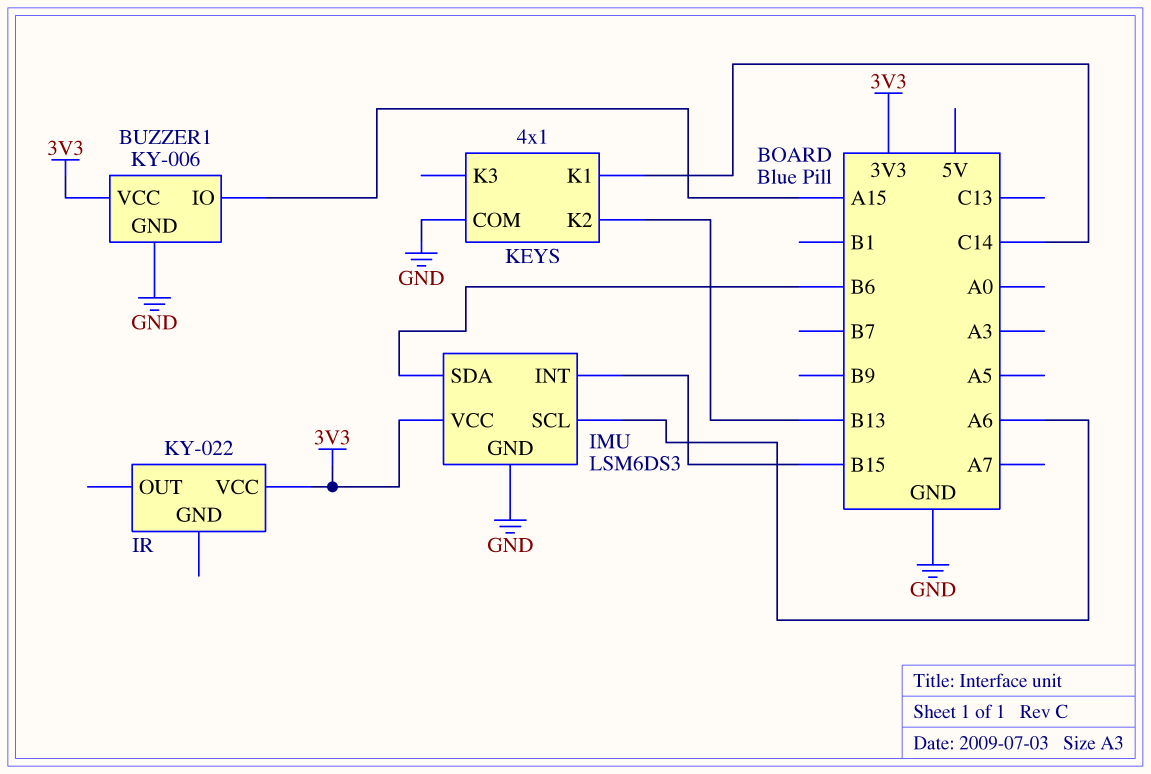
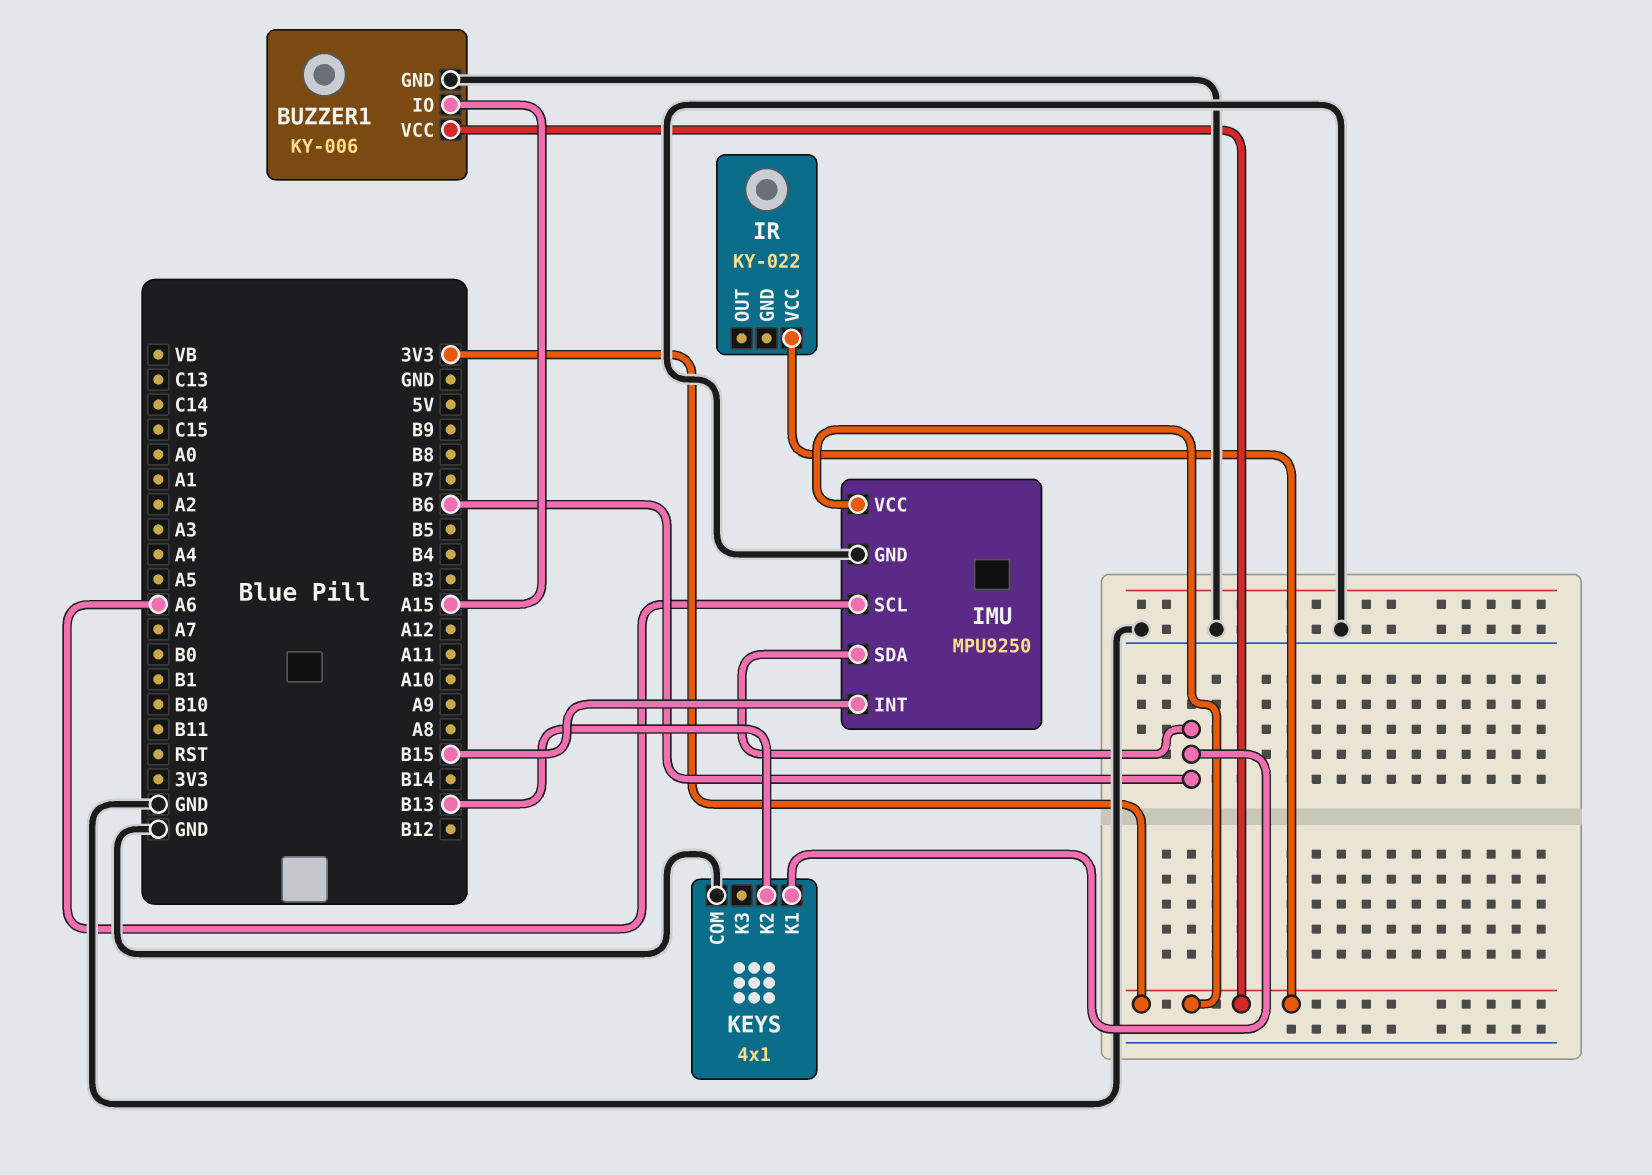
IMU: LSM6DS3 -> MPU9250
KEYS pin K1: C14 -> B6

